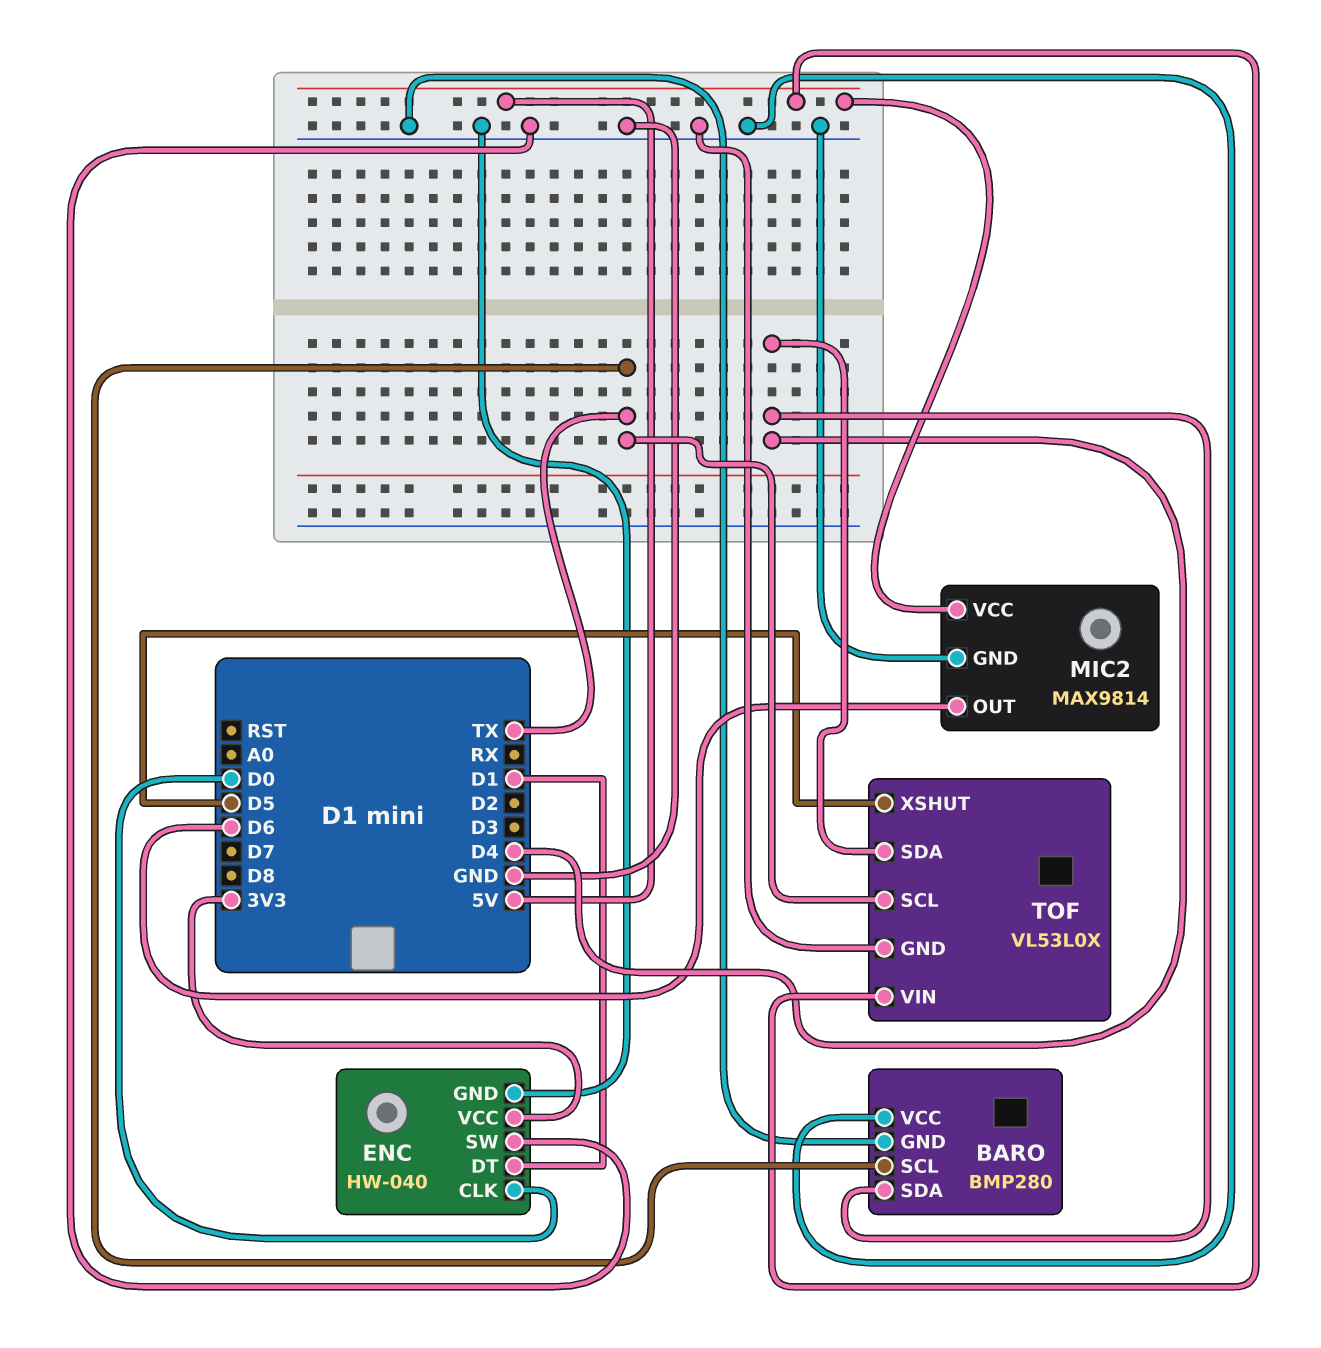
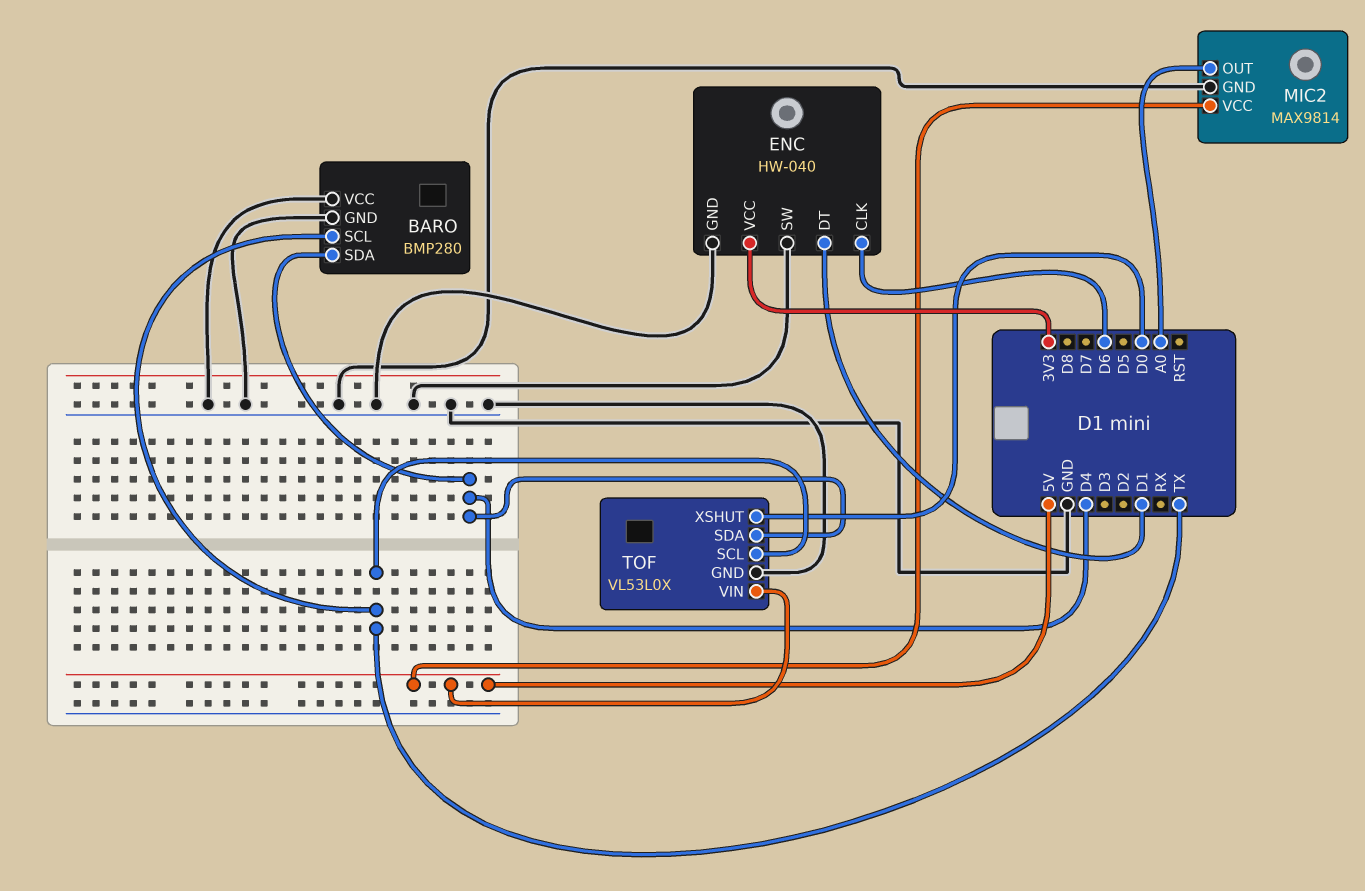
ENC pin CLK: D0 -> D6
MIC2 pin OUT: D6 -> A0
TOF pin XSHUT: D5 -> D0

